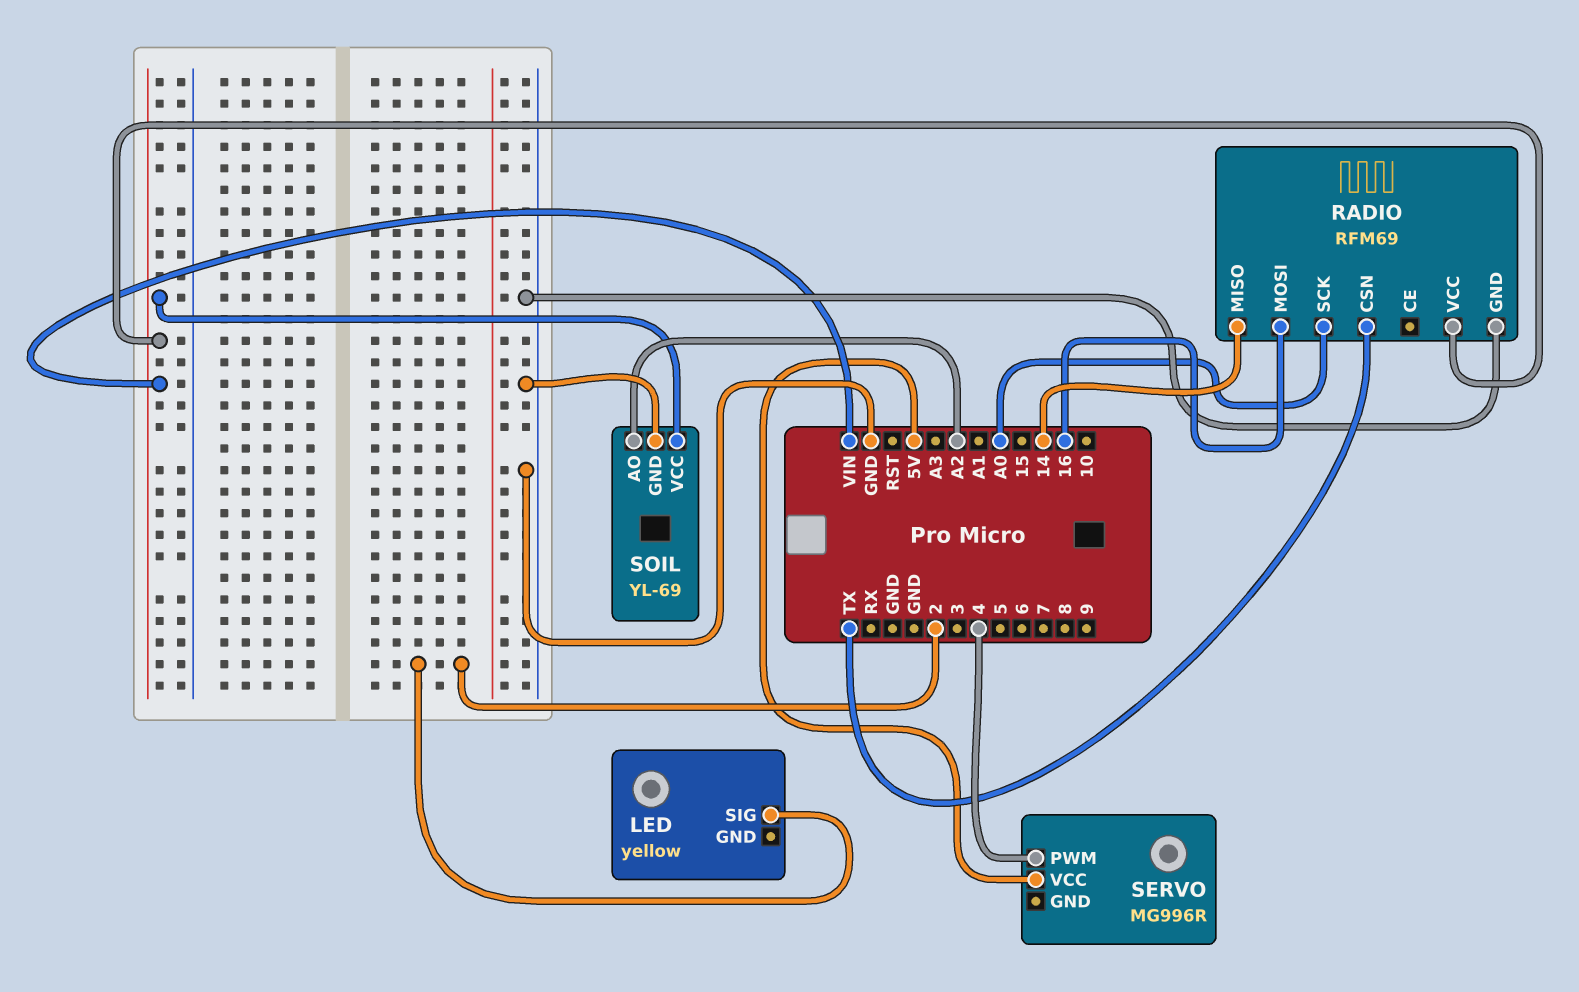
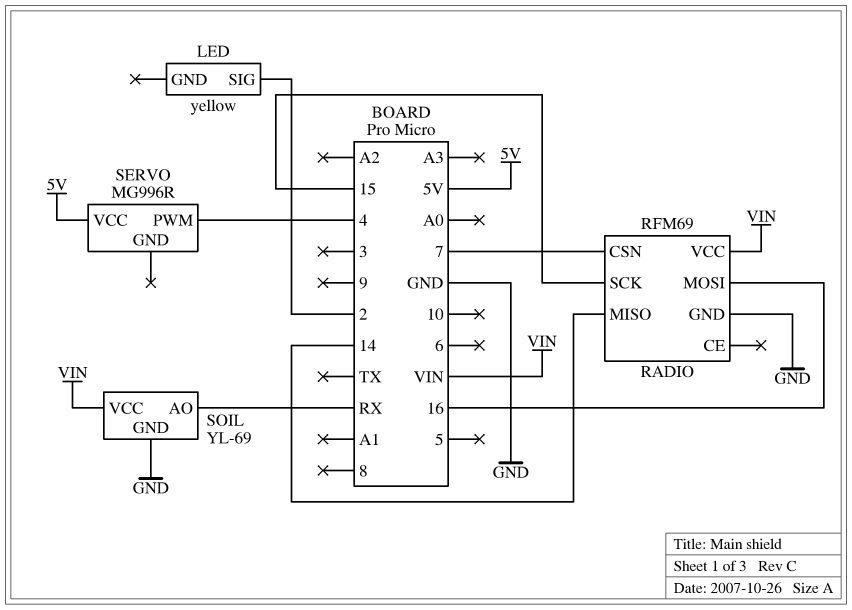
RADIO pin CSN: TX -> 7
RADIO pin SCK: A0 -> 15
SOIL pin AO: A2 -> RX

